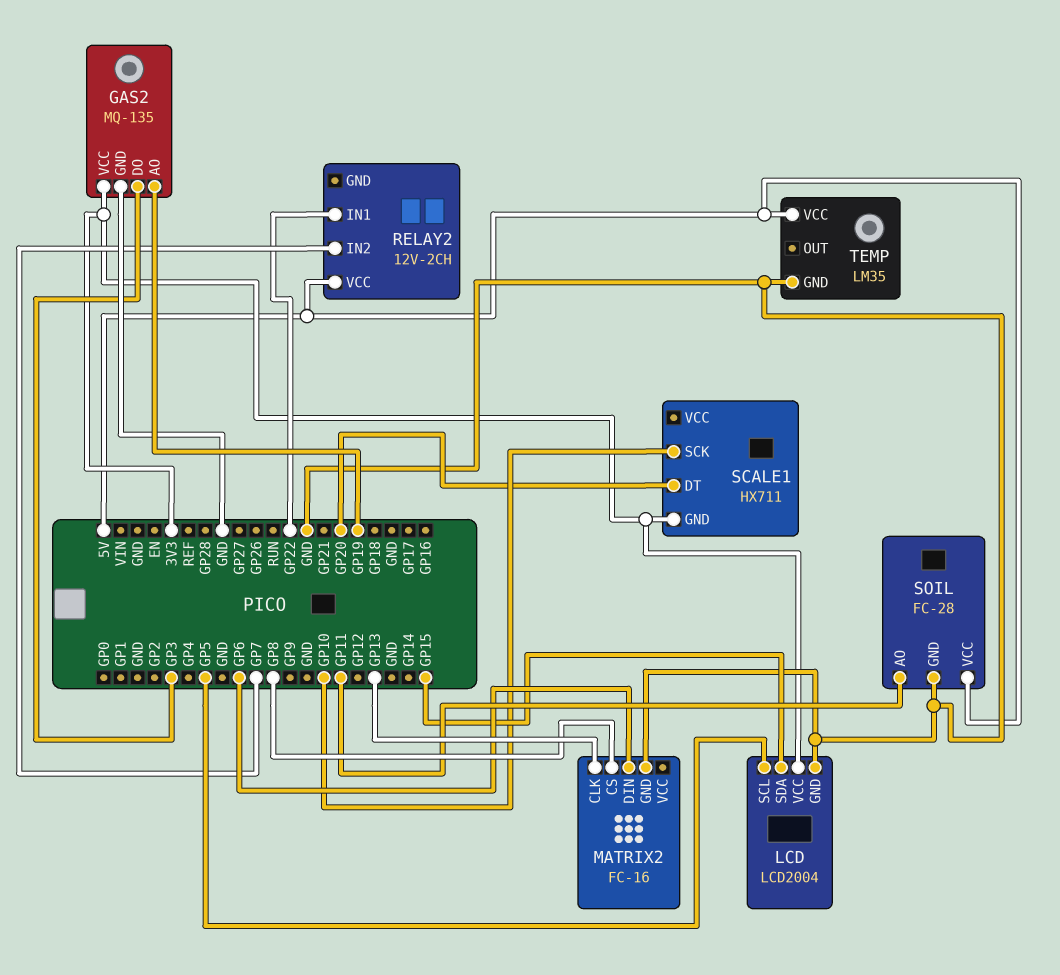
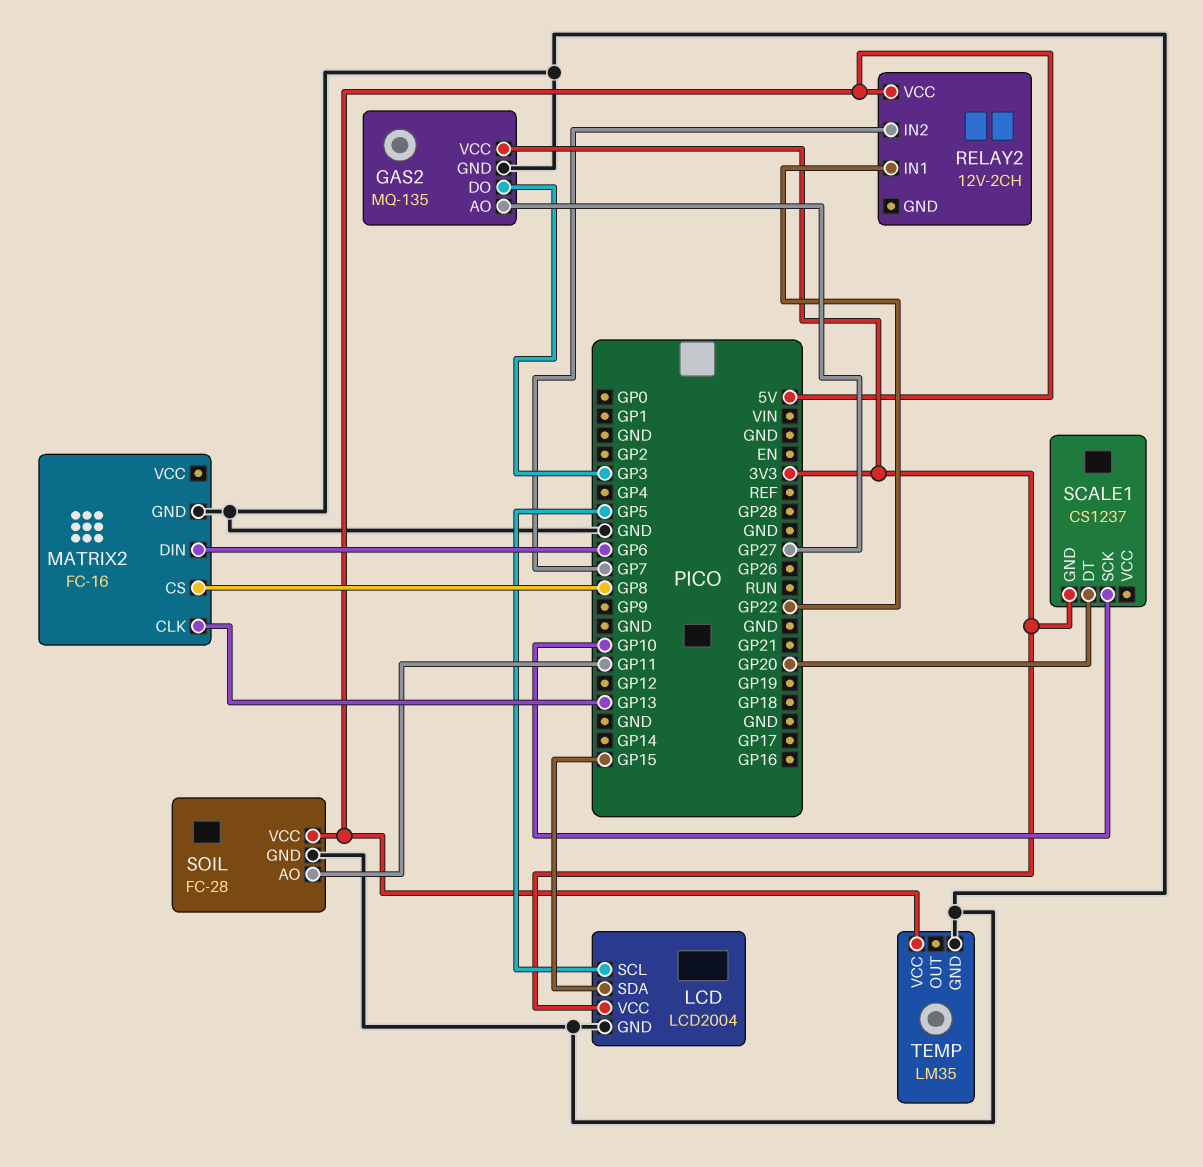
GAS2 pin AO: GP19 -> GP27
SCALE1: HX711 -> CS1237

